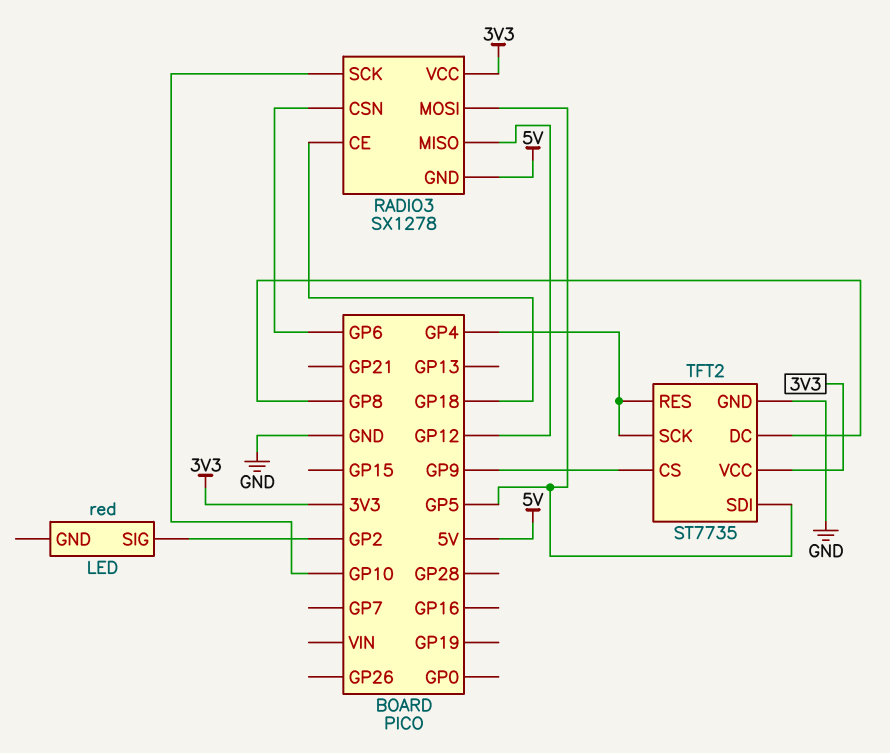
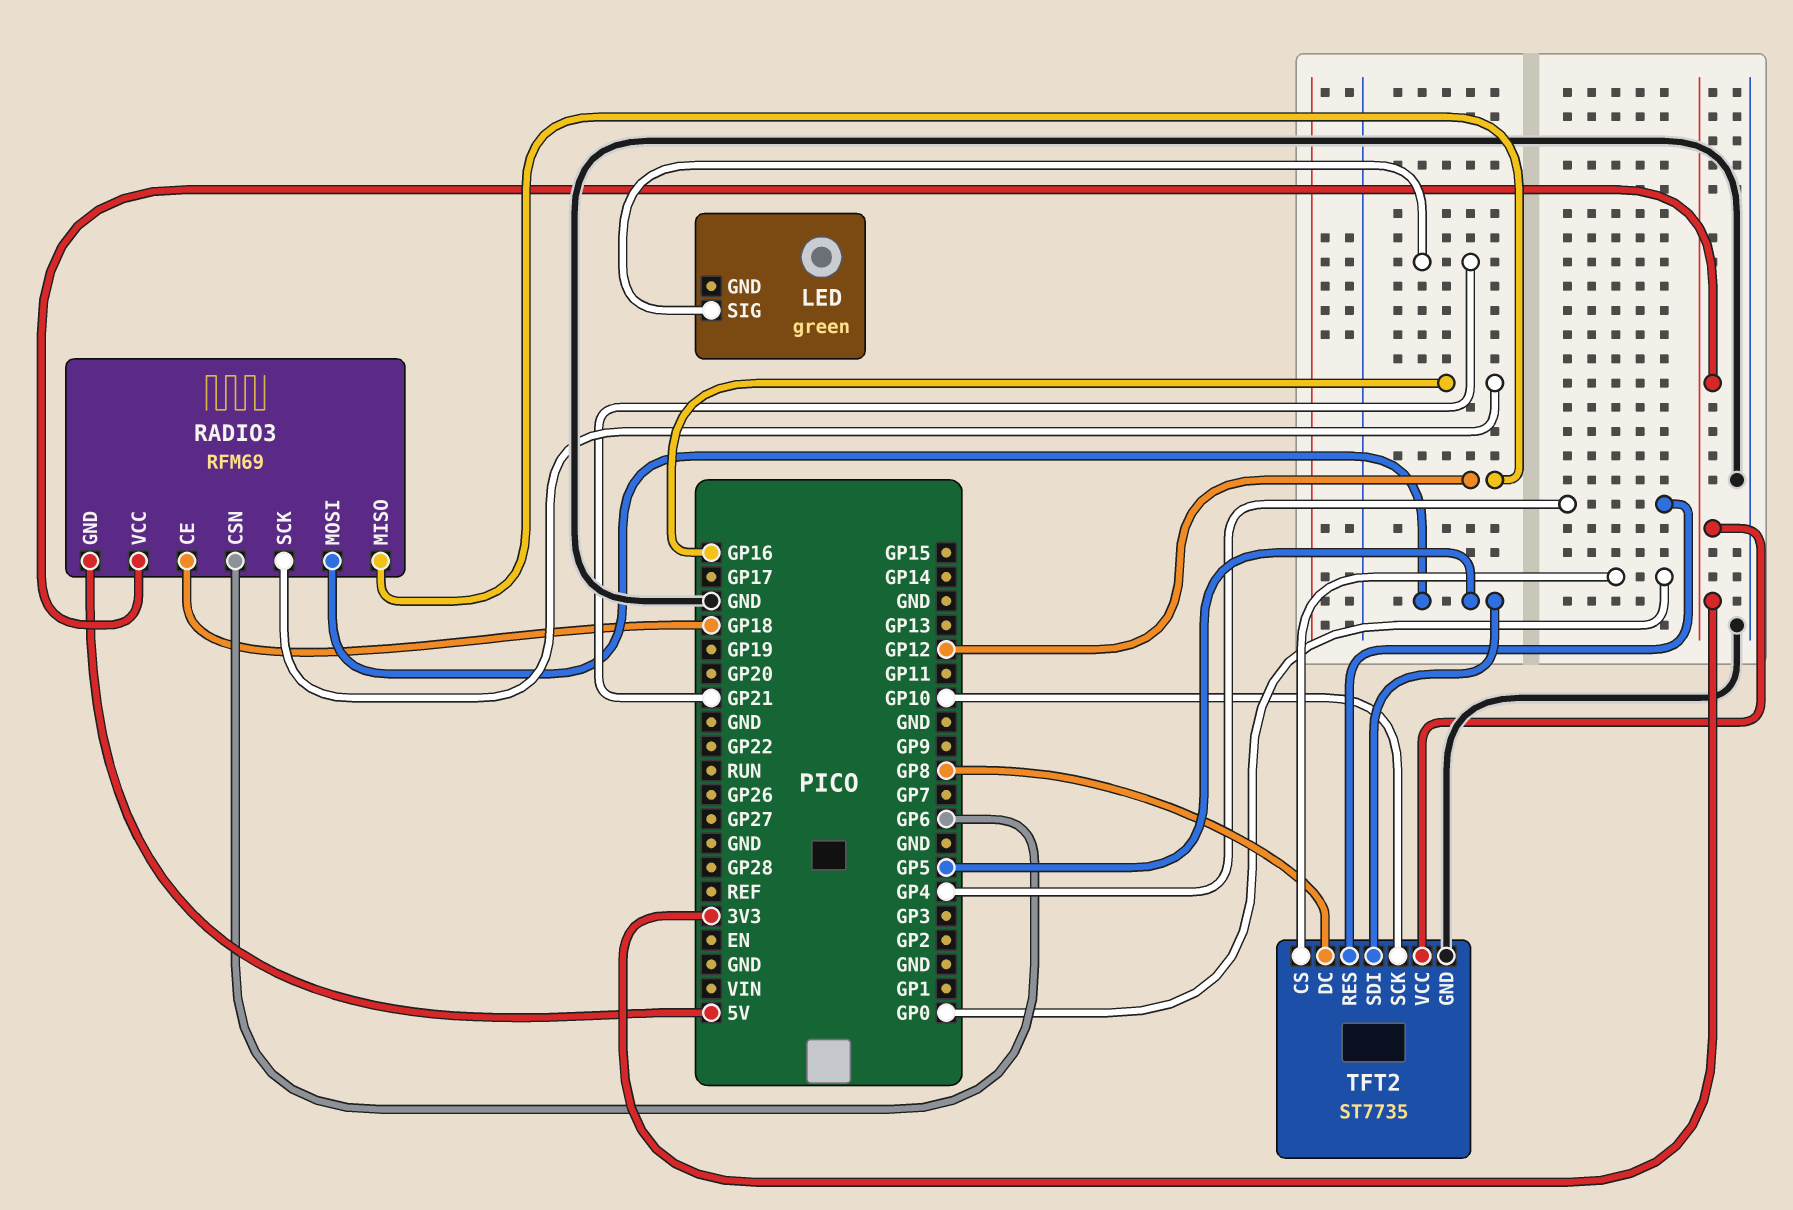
LED: red -> green
LED pin SIG: GP2 -> GP21
RADIO3: SX1278 -> RFM69
RADIO3 pin SCK: GP10 -> GP16
TFT2 pin CS: GP9 -> GP0
TFT2 pin SCK: GP4 -> GP10

